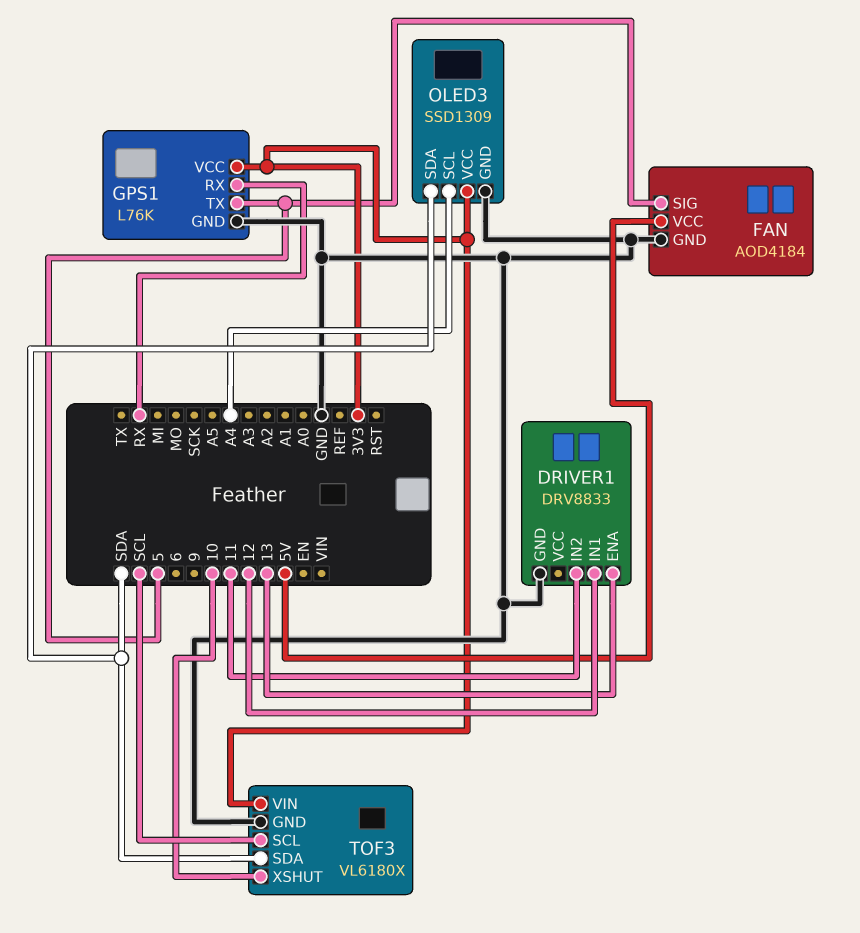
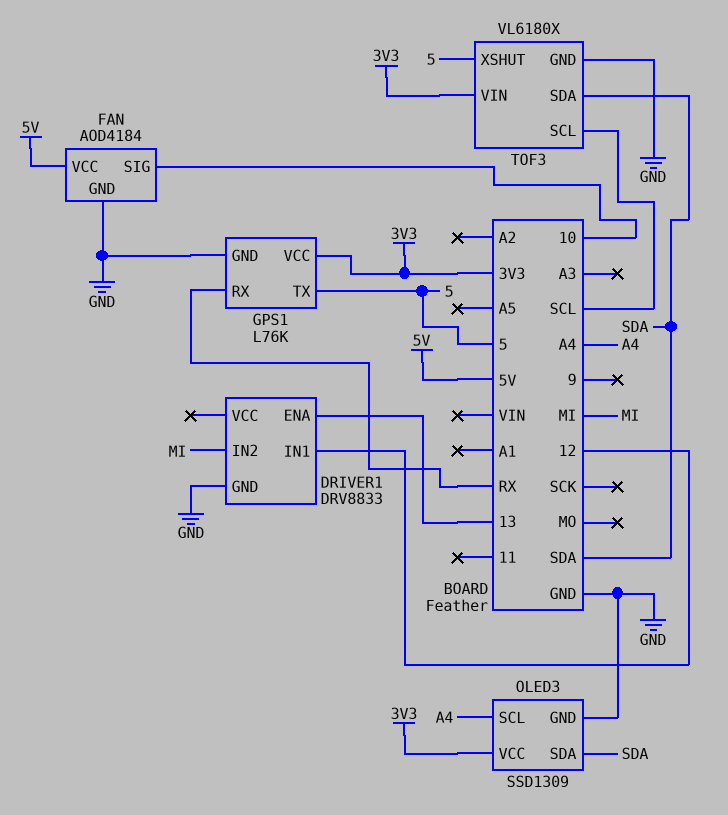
DRIVER1 pin IN2: 11 -> MI
FAN pin SIG: 5 -> 10
TOF3 pin XSHUT: 10 -> 5

